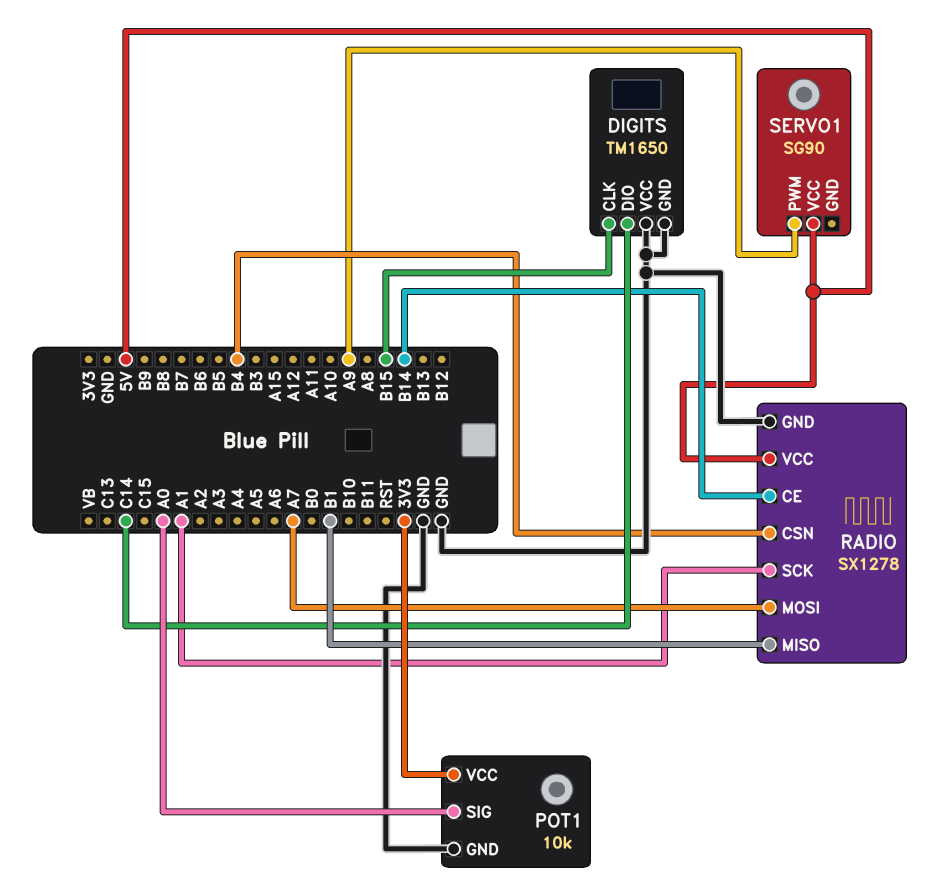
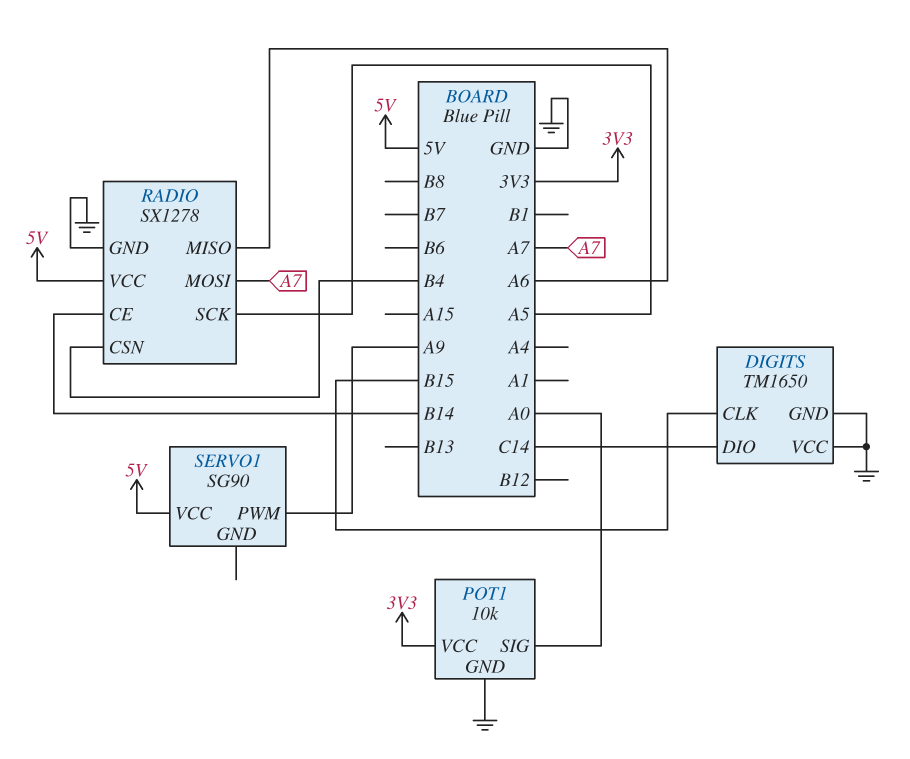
RADIO pin MISO: B1 -> A6
RADIO pin SCK: A1 -> A5

